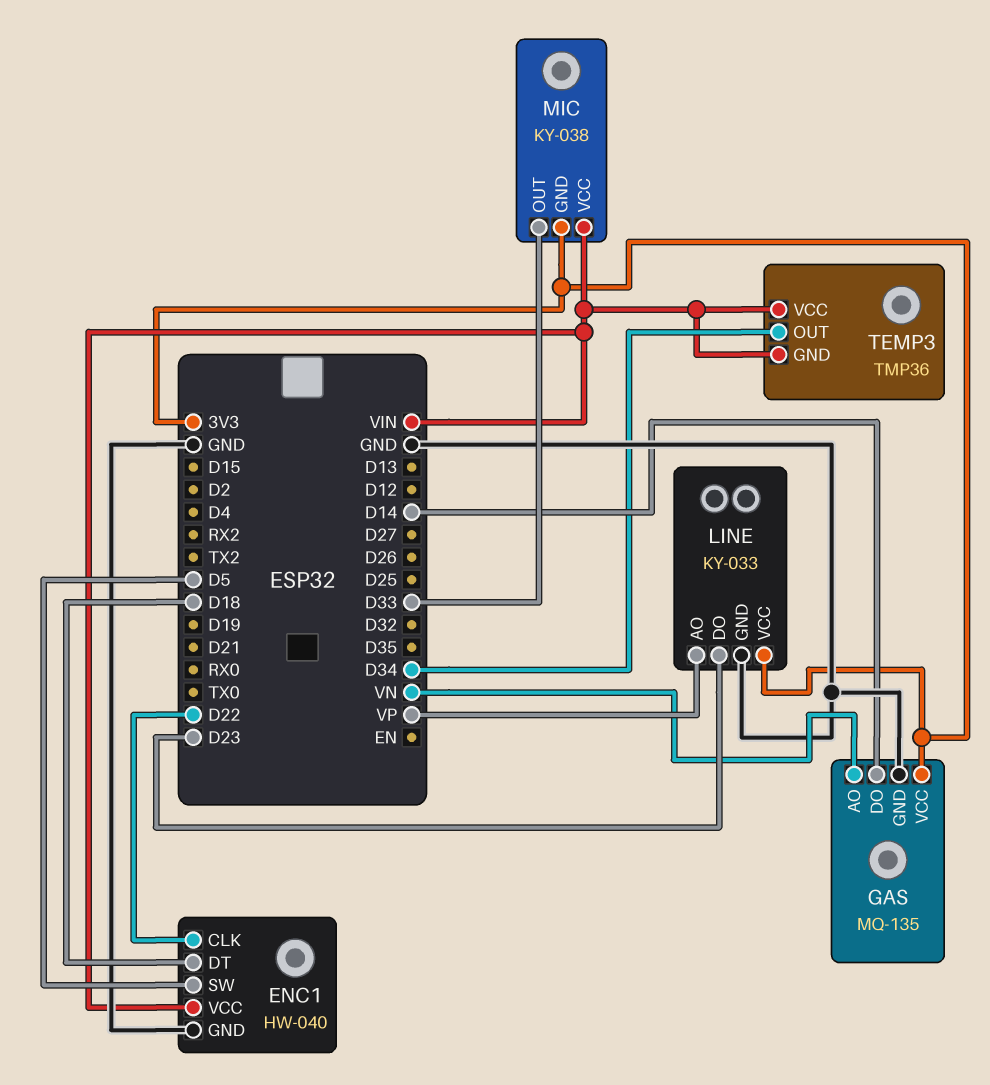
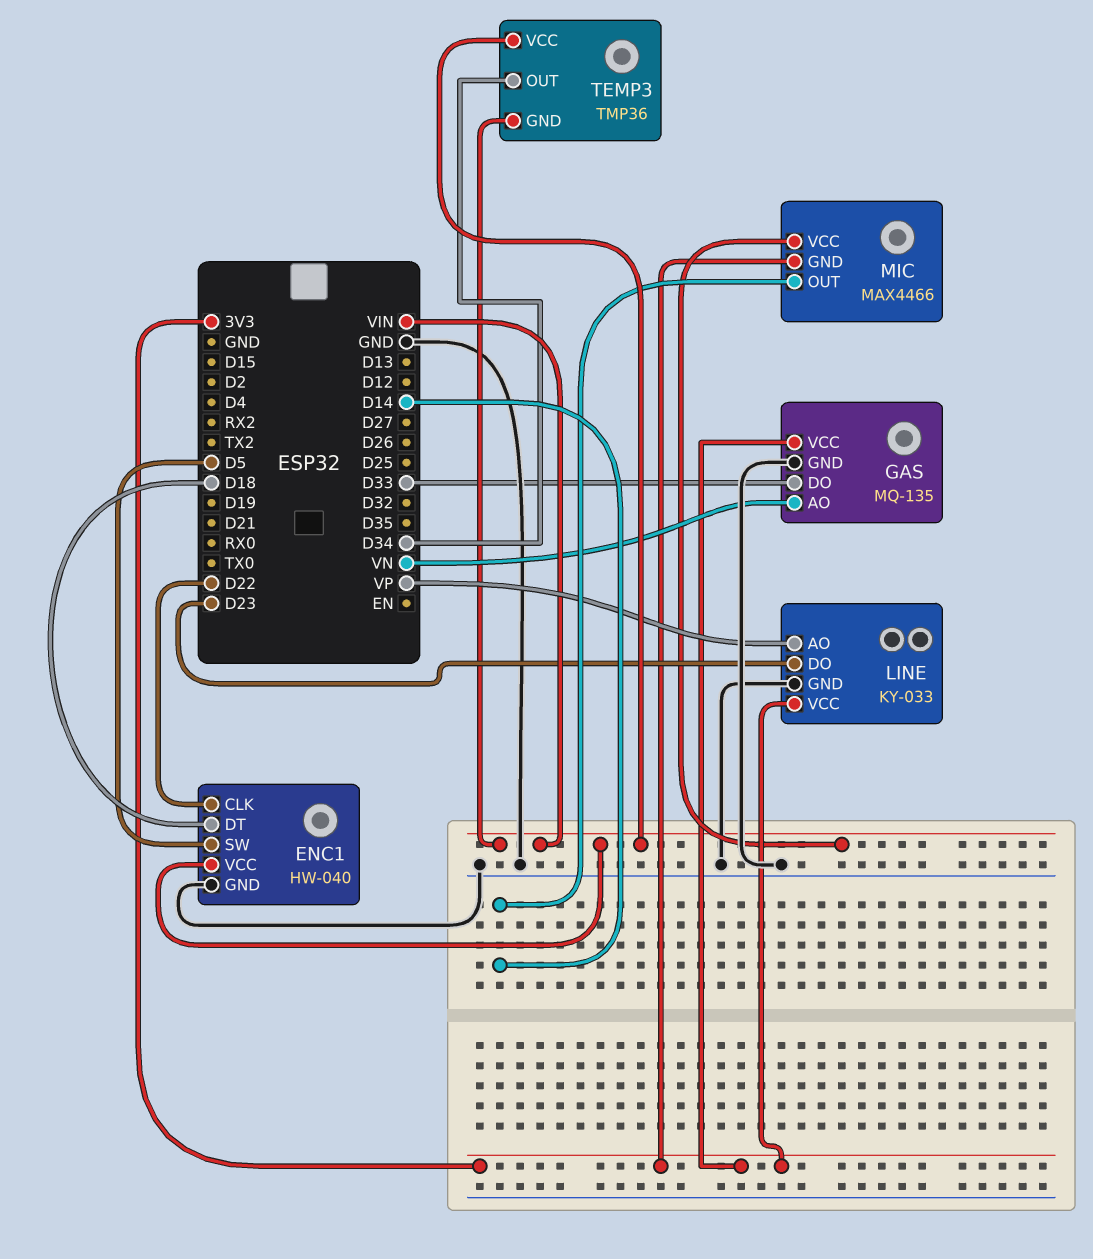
GAS pin DO: D14 -> D33
MIC: KY-038 -> MAX4466
MIC pin OUT: D33 -> D14

